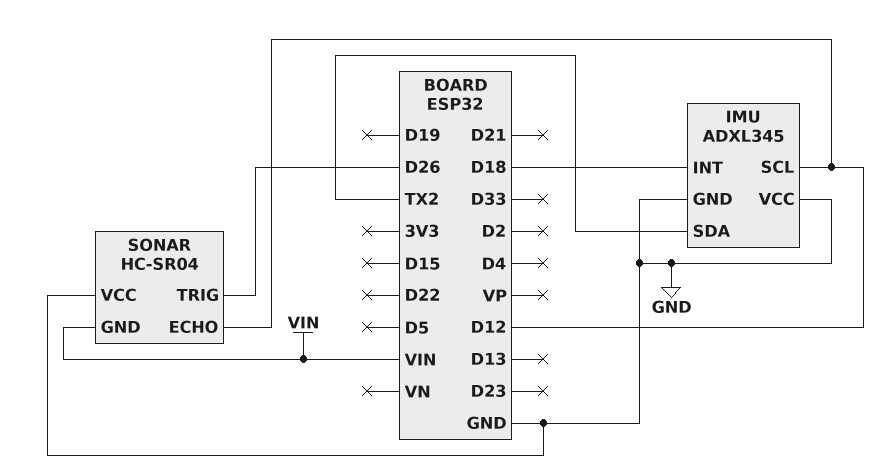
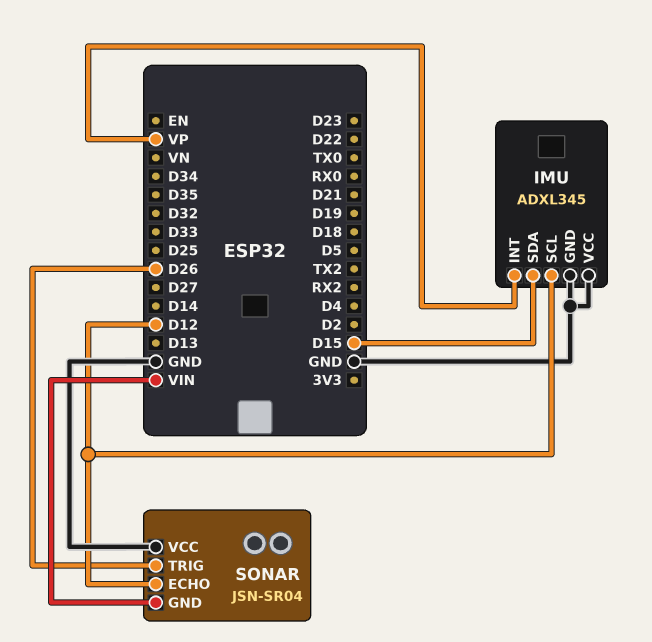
IMU pin INT: D18 -> VP
IMU pin SDA: TX2 -> D15
SONAR: HC-SR04 -> JSN-SR04

